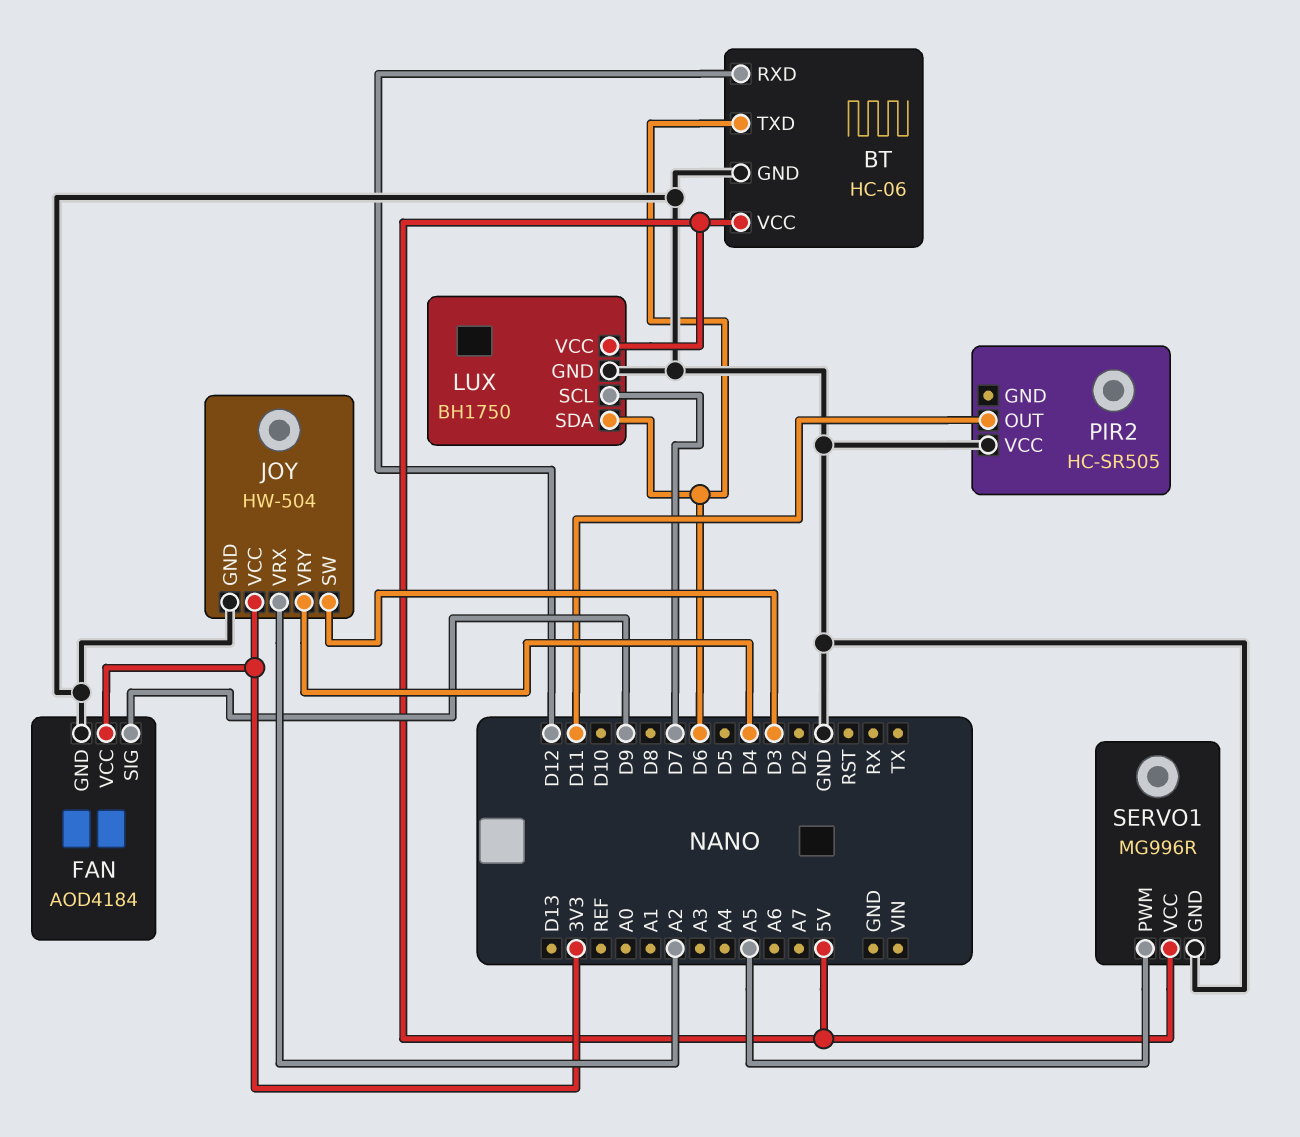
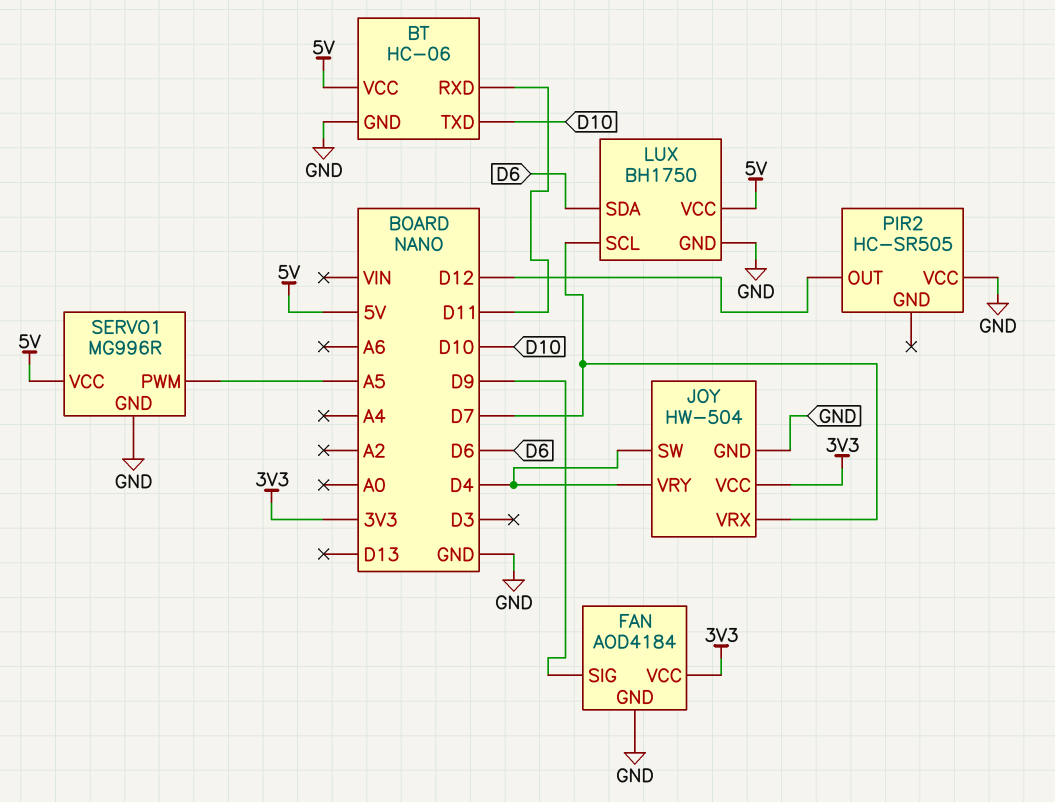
BT pin RXD: D12 -> D11
BT pin TXD: D6 -> D10
JOY pin SW: D3 -> D4
JOY pin VRX: A2 -> D7
PIR2 pin OUT: D11 -> D12

